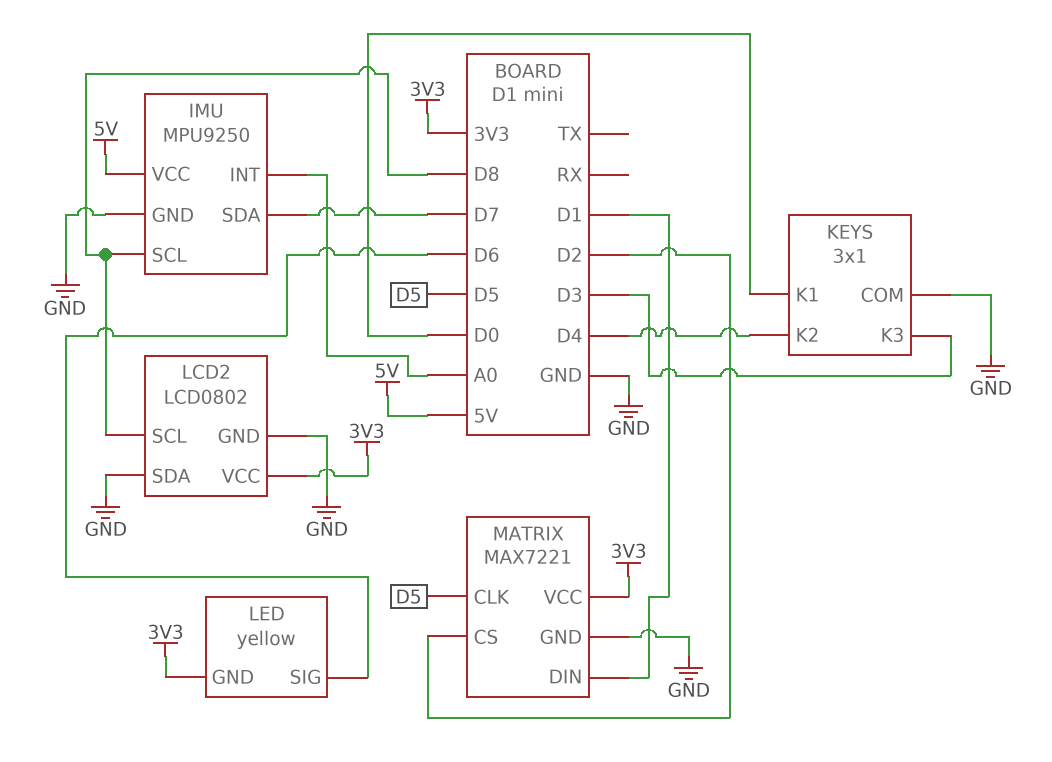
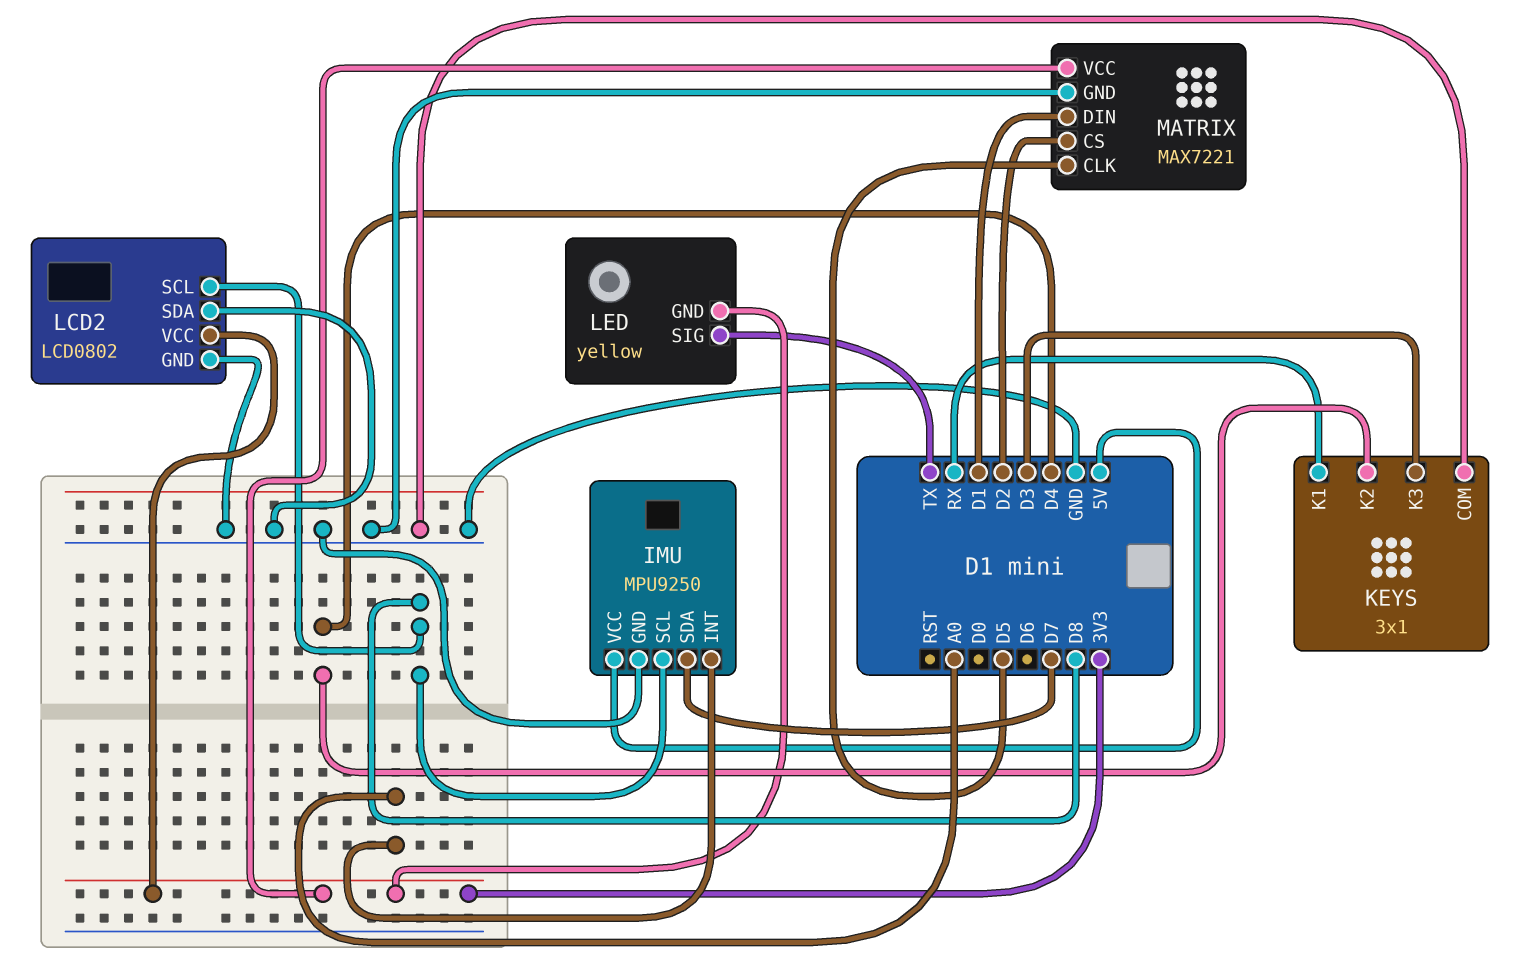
KEYS pin K1: D0 -> RX
LED pin SIG: D6 -> TX

